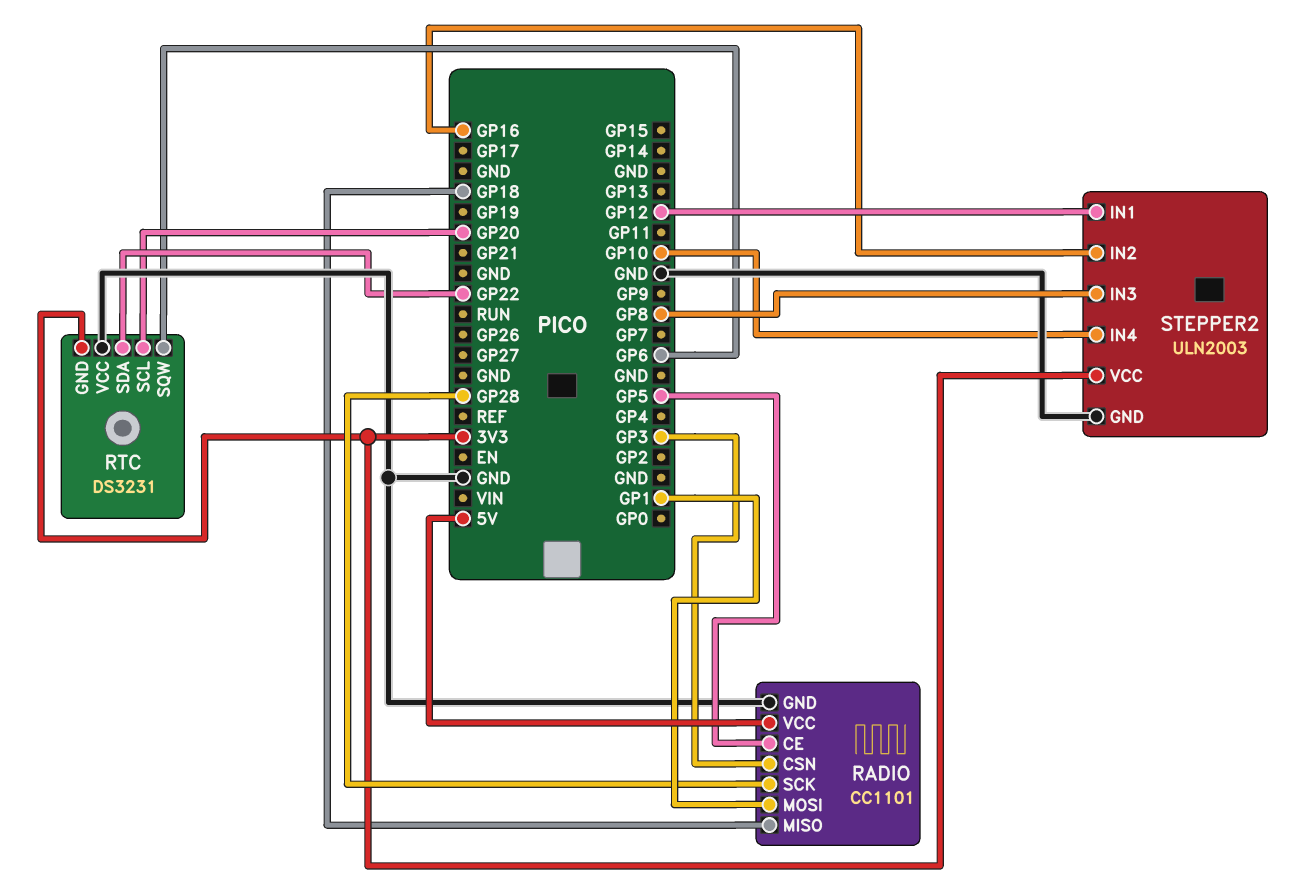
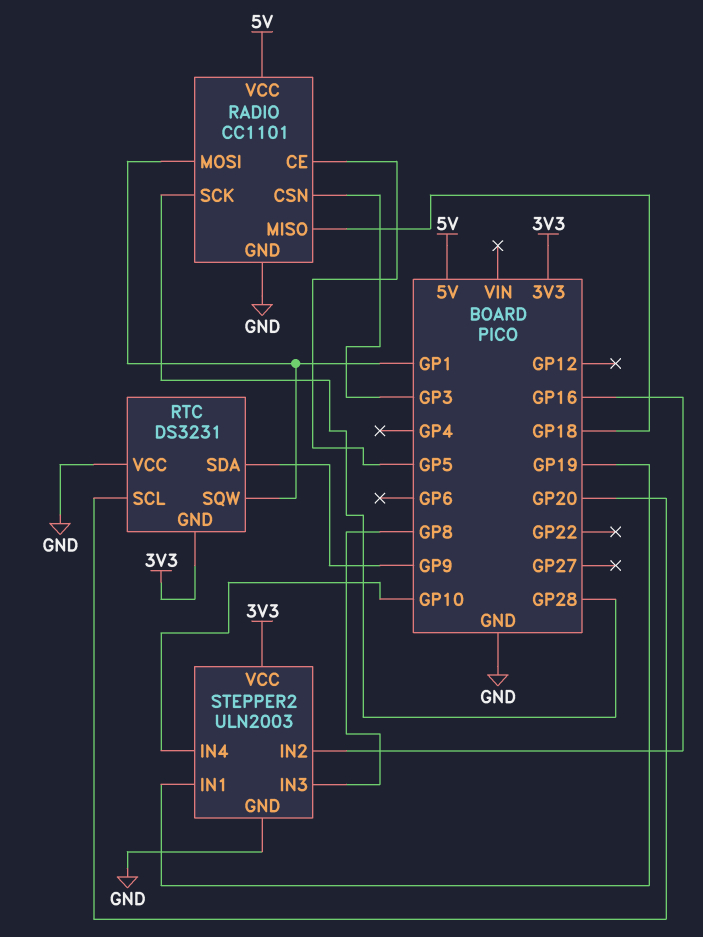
RTC pin SDA: GP22 -> GP9
RTC pin SQW: GP6 -> GP1
STEPPER2 pin IN1: GP12 -> GP19

